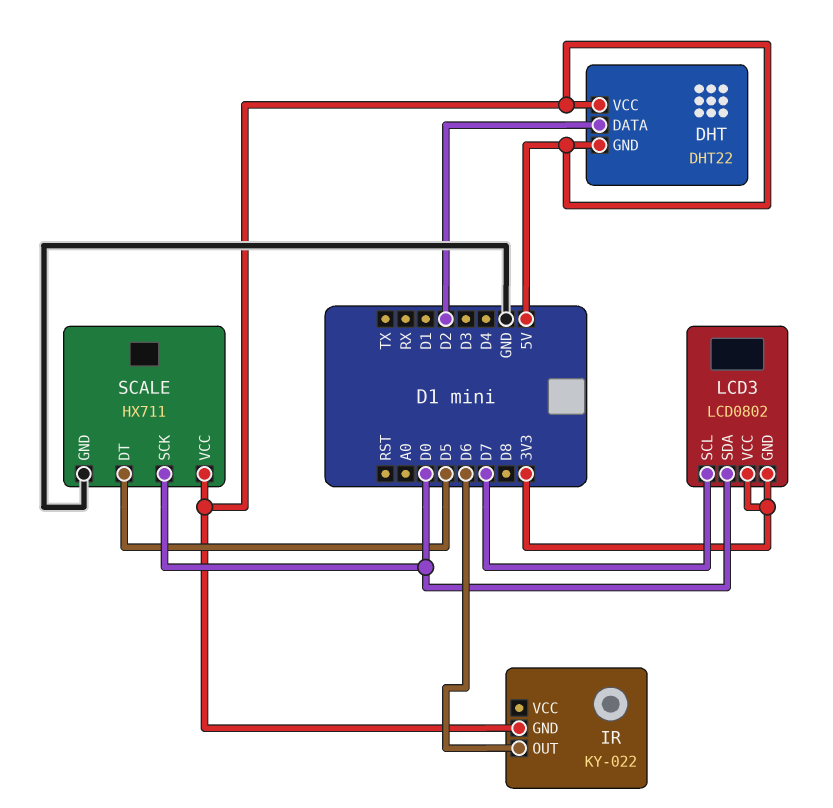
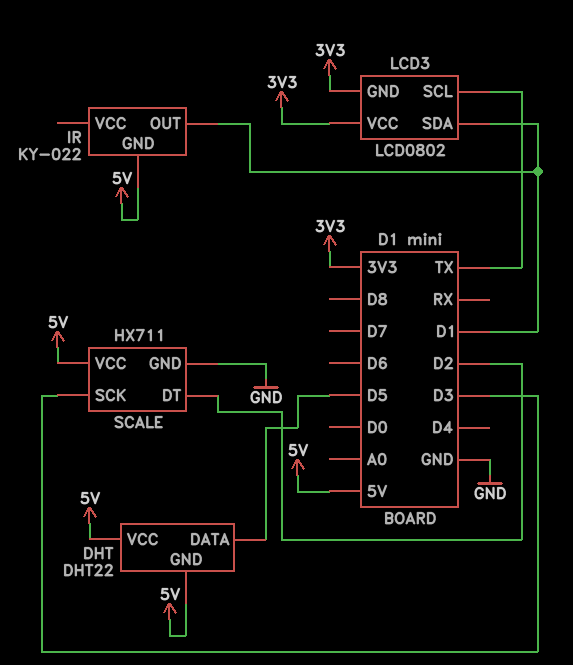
DHT pin DATA: D2 -> D5
IR pin OUT: D6 -> D1
LCD3 pin SCL: D7 -> TX
LCD3 pin SDA: D0 -> D1
SCALE pin DT: D5 -> D2
SCALE pin SCK: D0 -> D3

